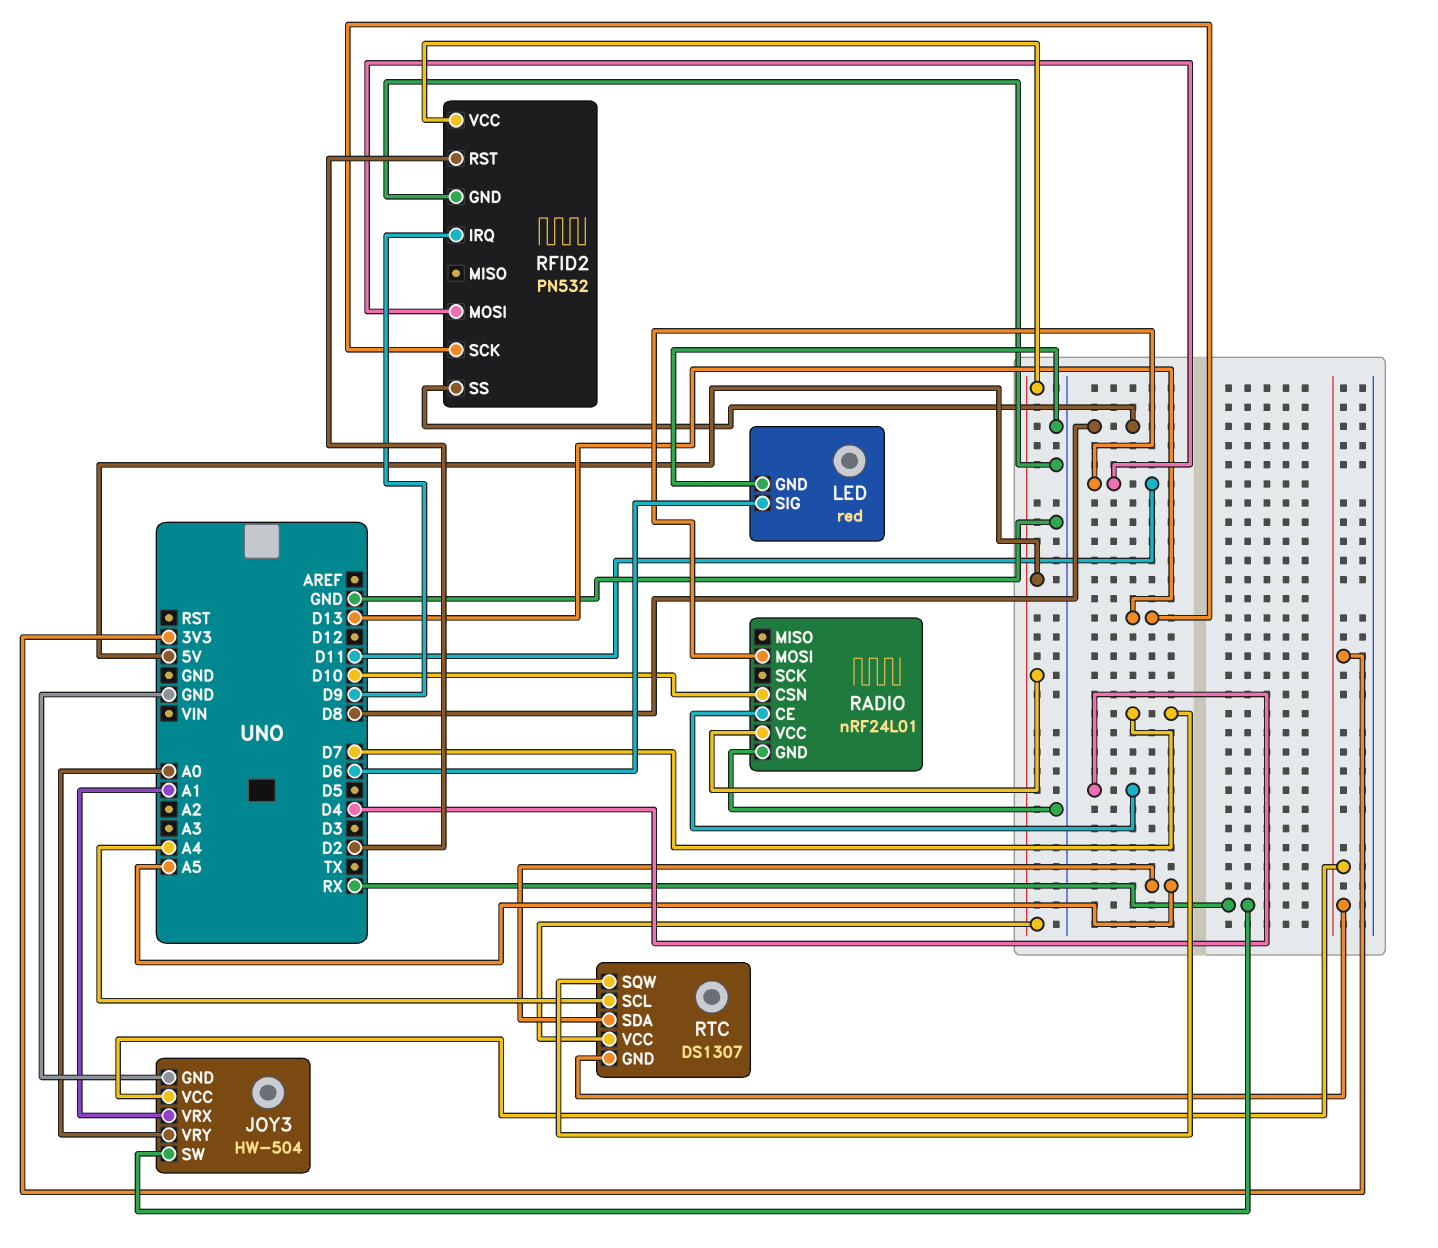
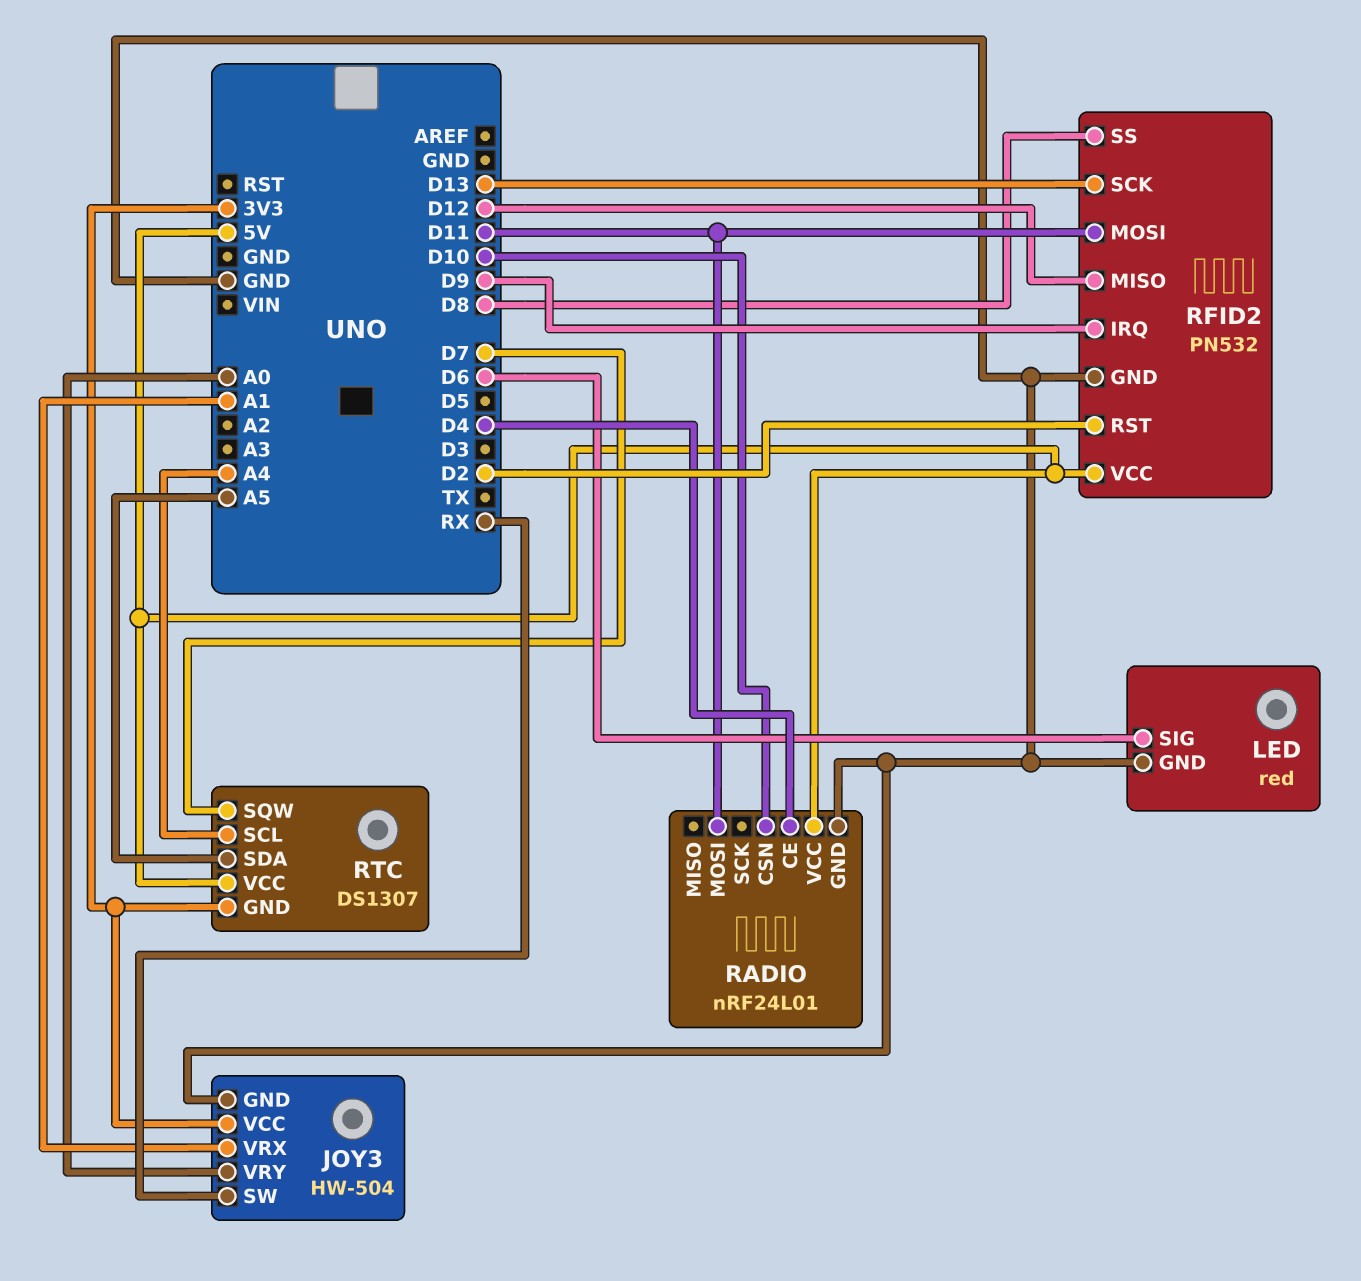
RFID2 pin MISO: none -> D12

